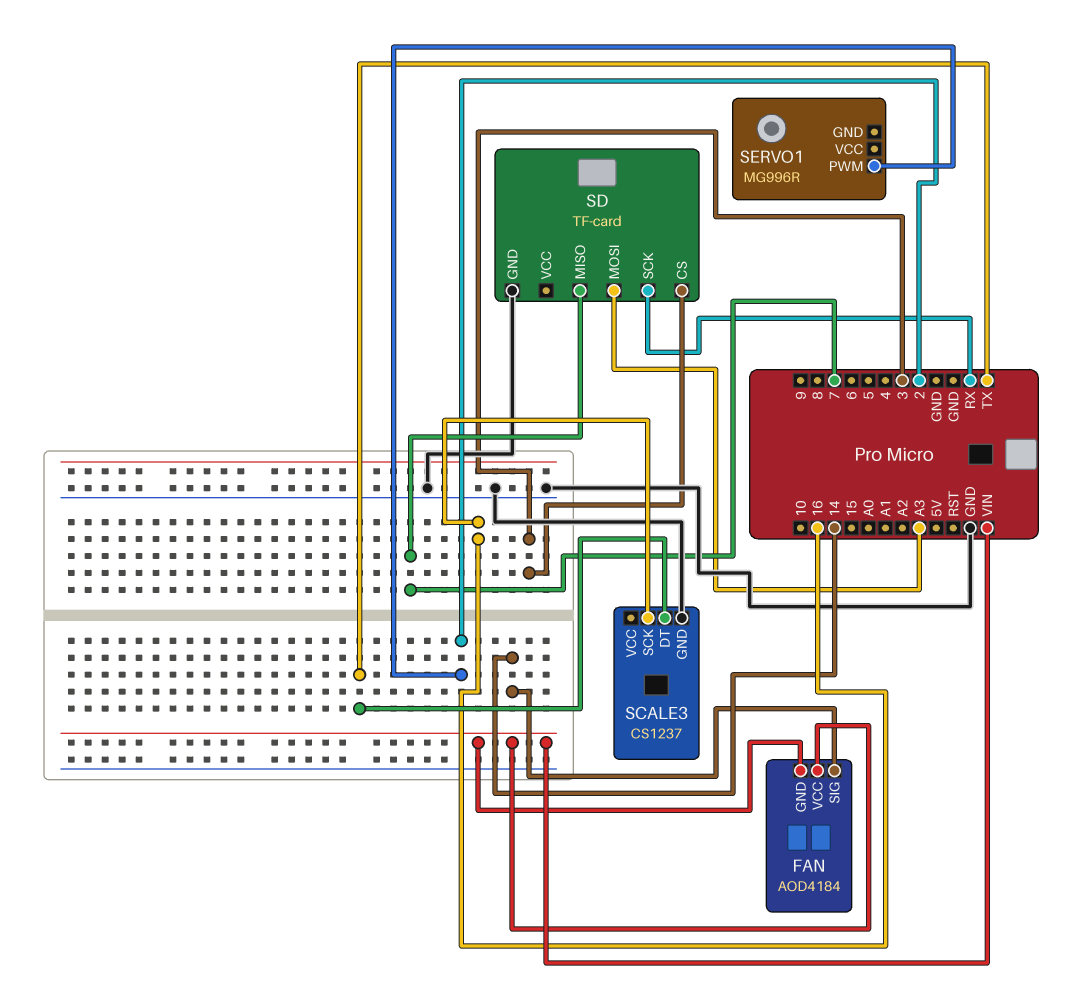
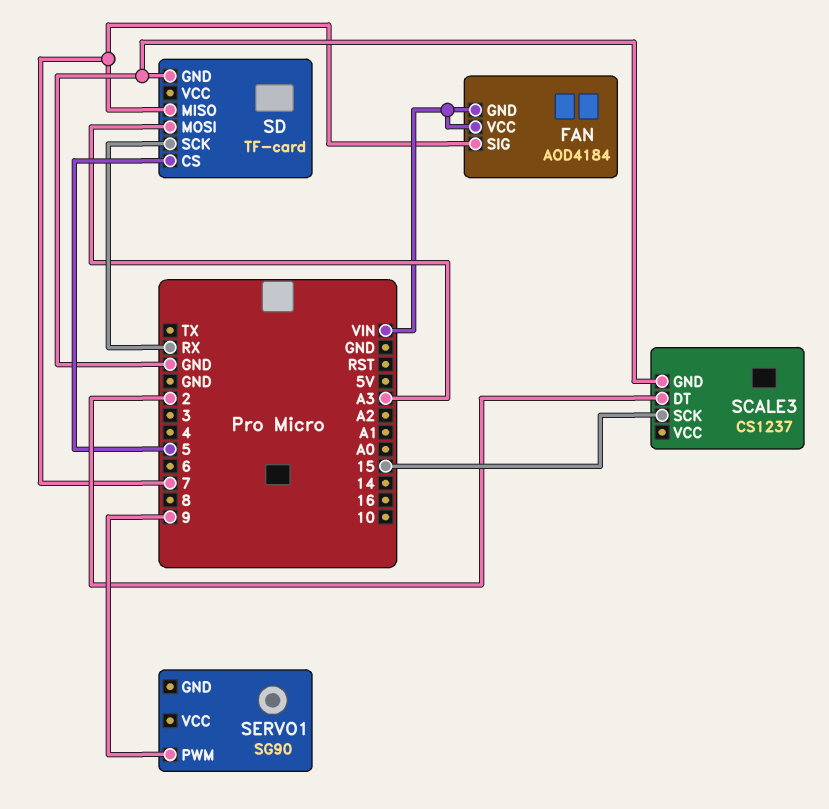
FAN pin SIG: 14 -> 7
SCALE3 pin DT: TX -> 2
SCALE3 pin SCK: 16 -> 15
SD pin CS: 3 -> 5
SERVO1: MG996R -> SG90
SERVO1 pin PWM: 2 -> 9

